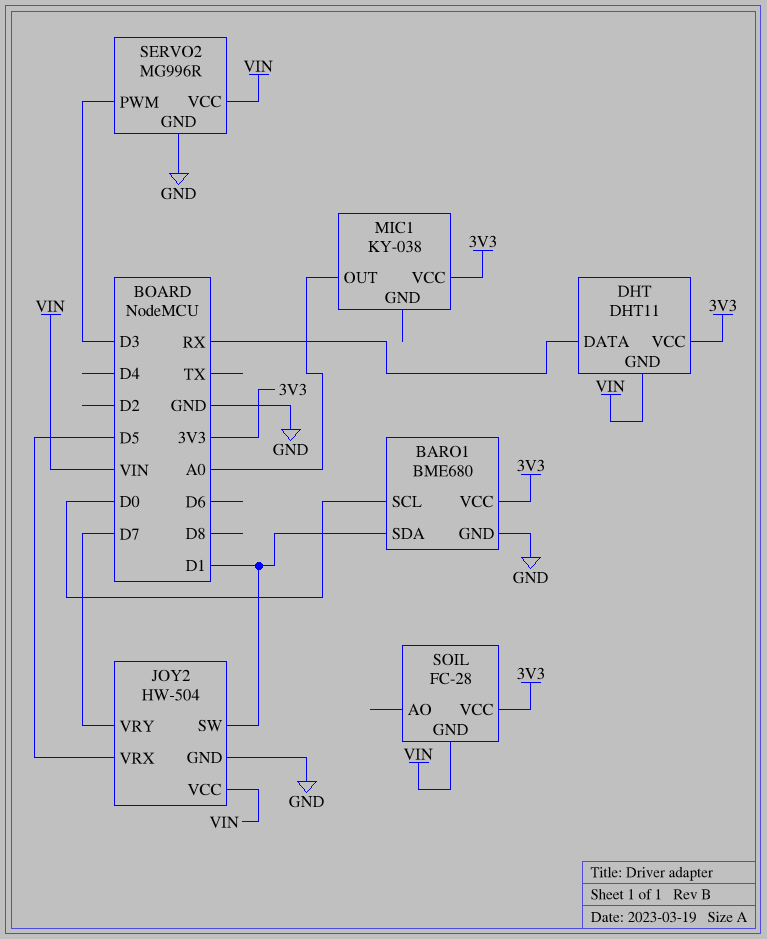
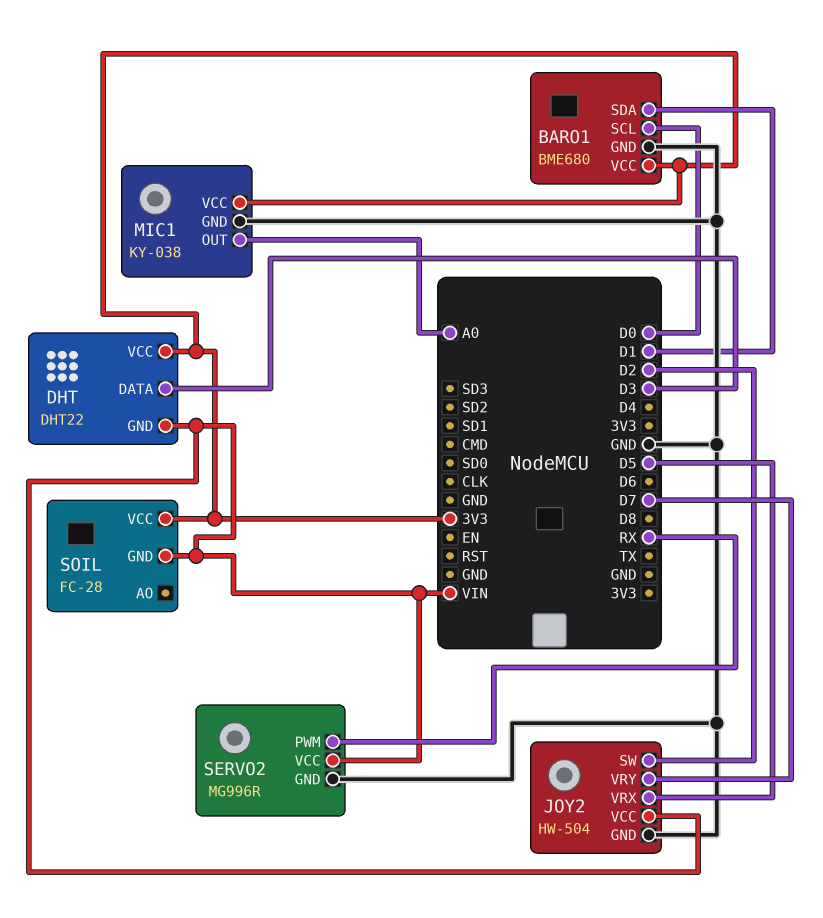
DHT: DHT11 -> DHT22
DHT pin DATA: RX -> D3
JOY2 pin SW: D1 -> D2
MIC1 pin GND: none -> GND
SERVO2 pin PWM: D3 -> RX

